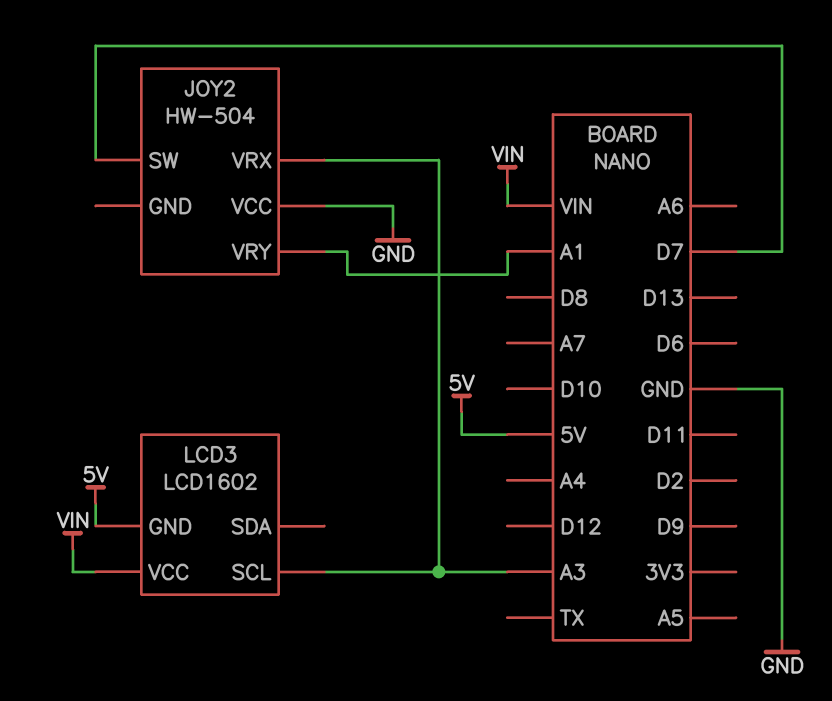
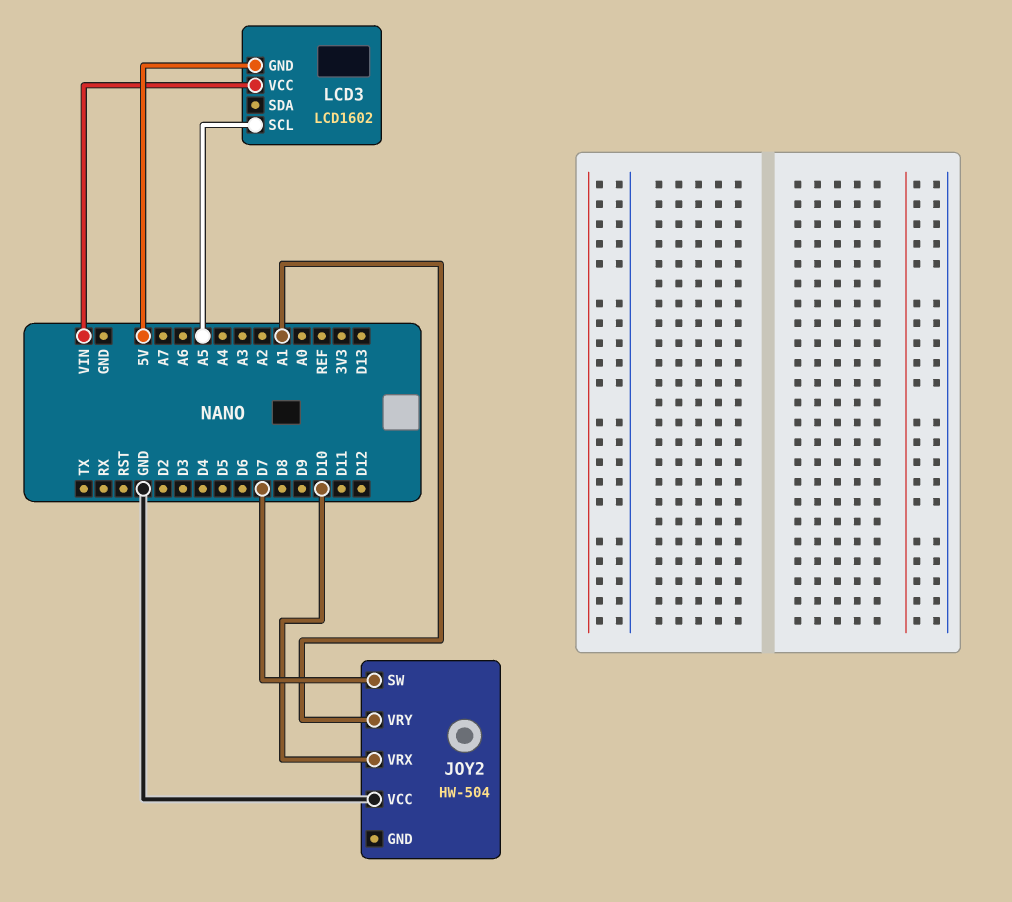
JOY2 pin VRX: A3 -> D10
LCD3 pin SCL: A3 -> A5

